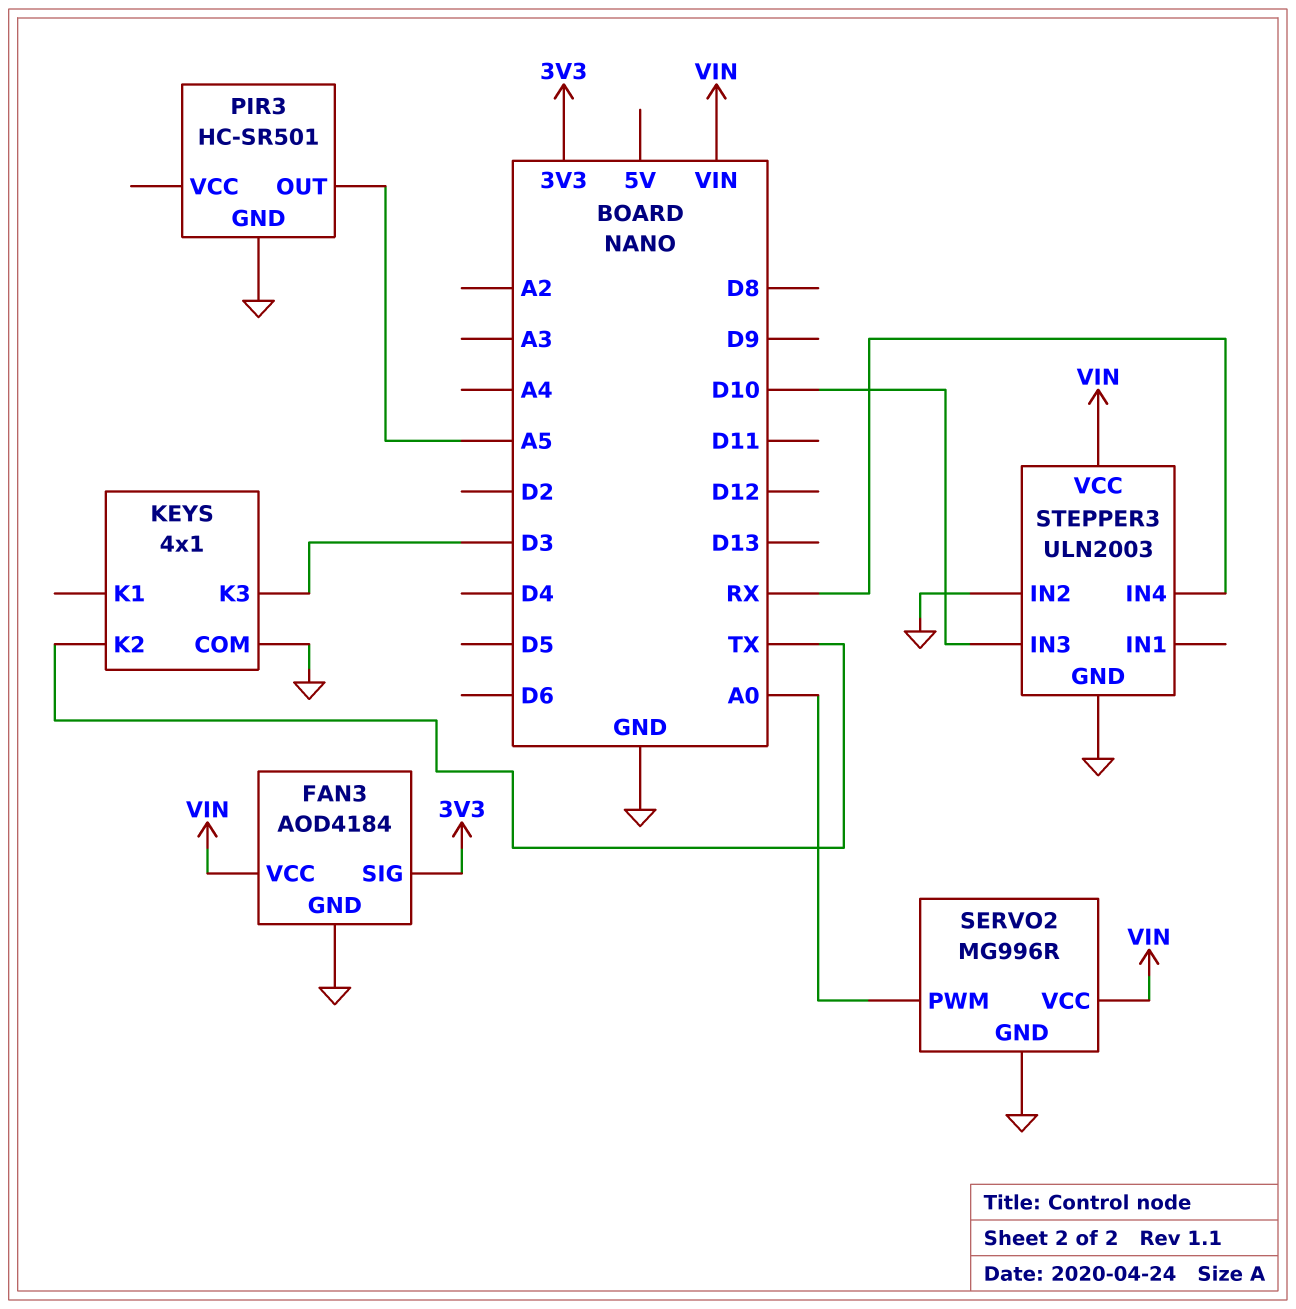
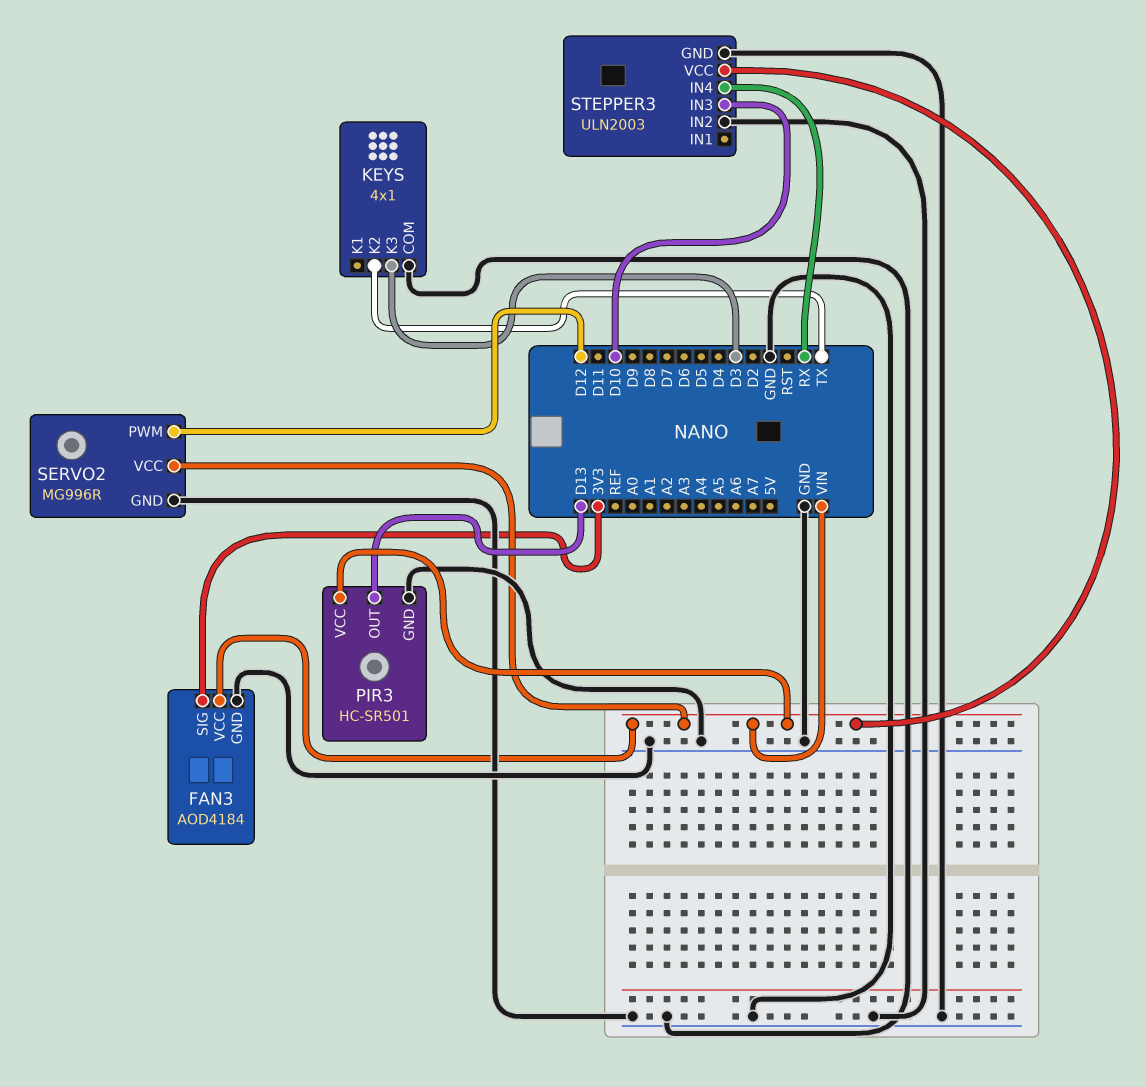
PIR3 pin OUT: A5 -> D13
PIR3 pin VCC: none -> VIN
SERVO2 pin PWM: A0 -> D12

